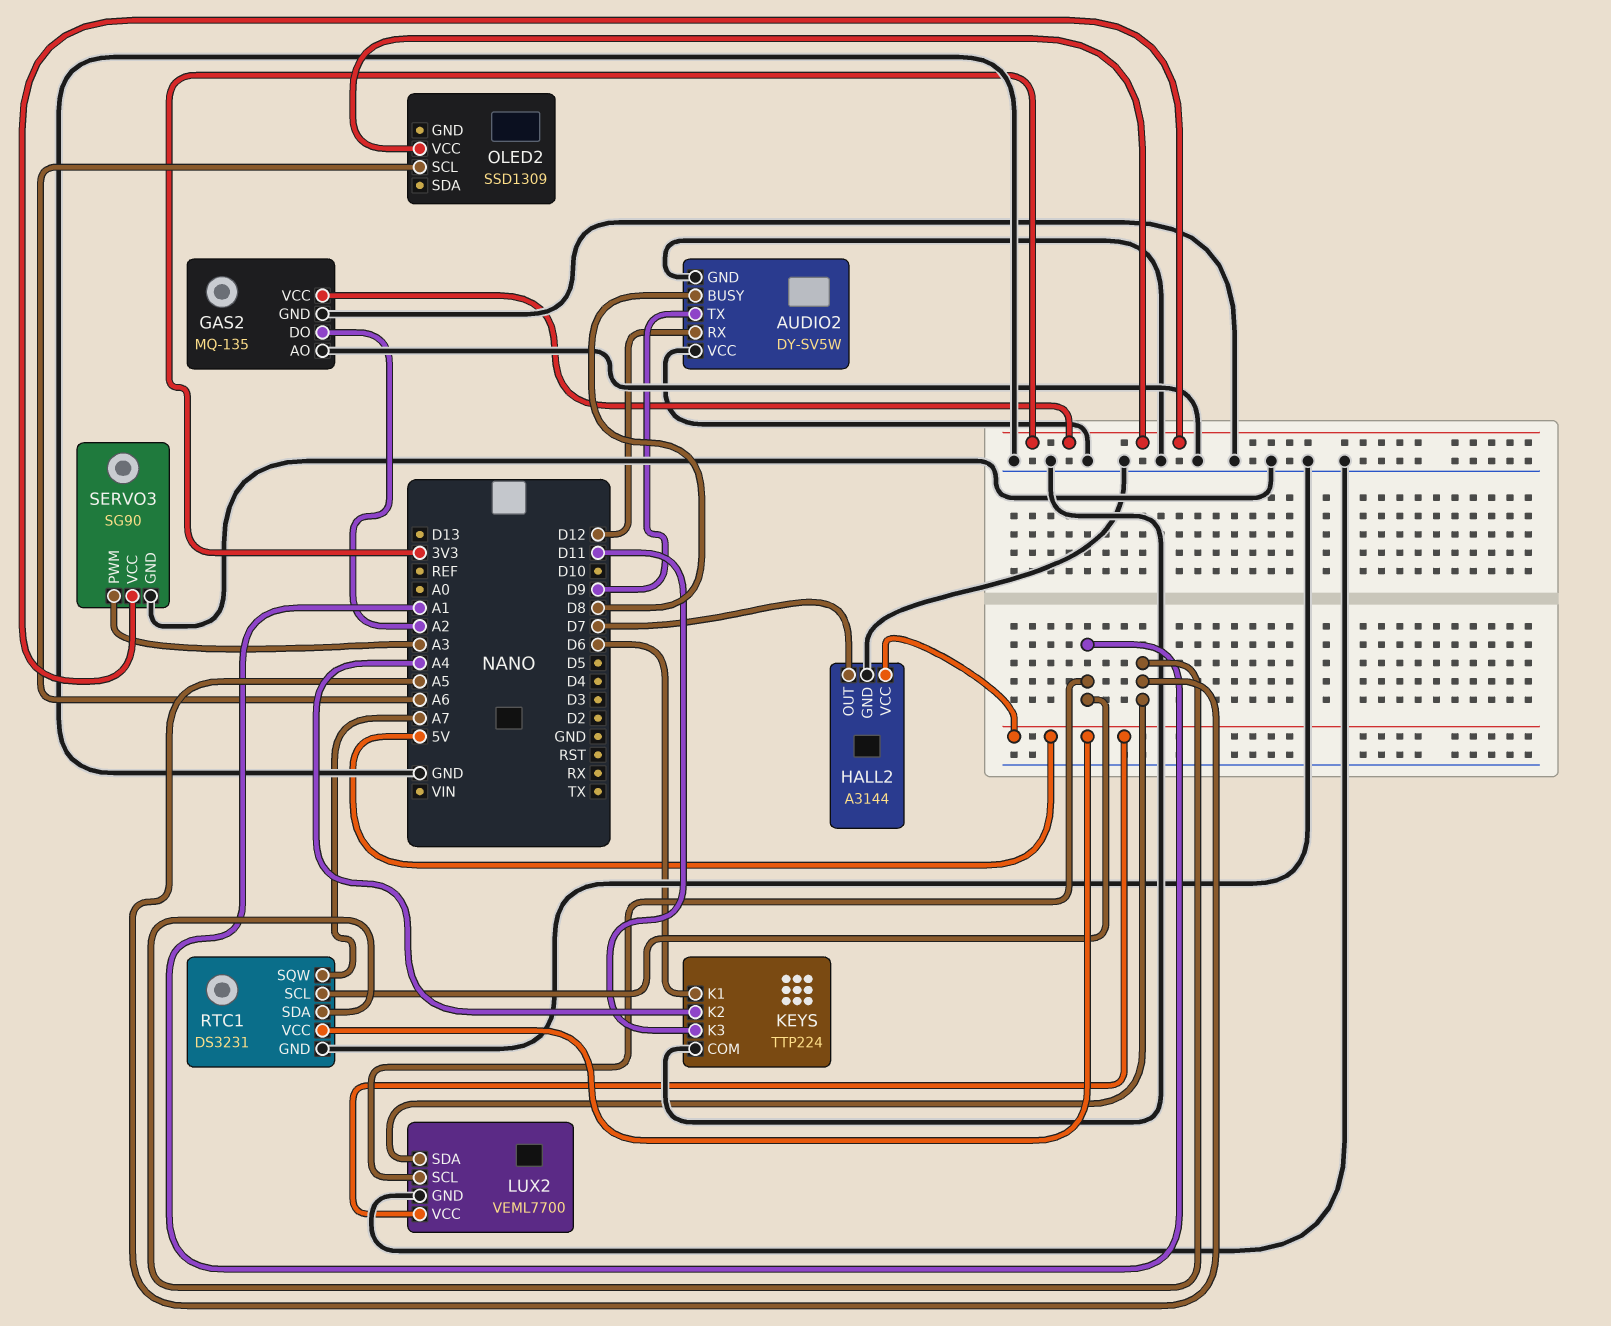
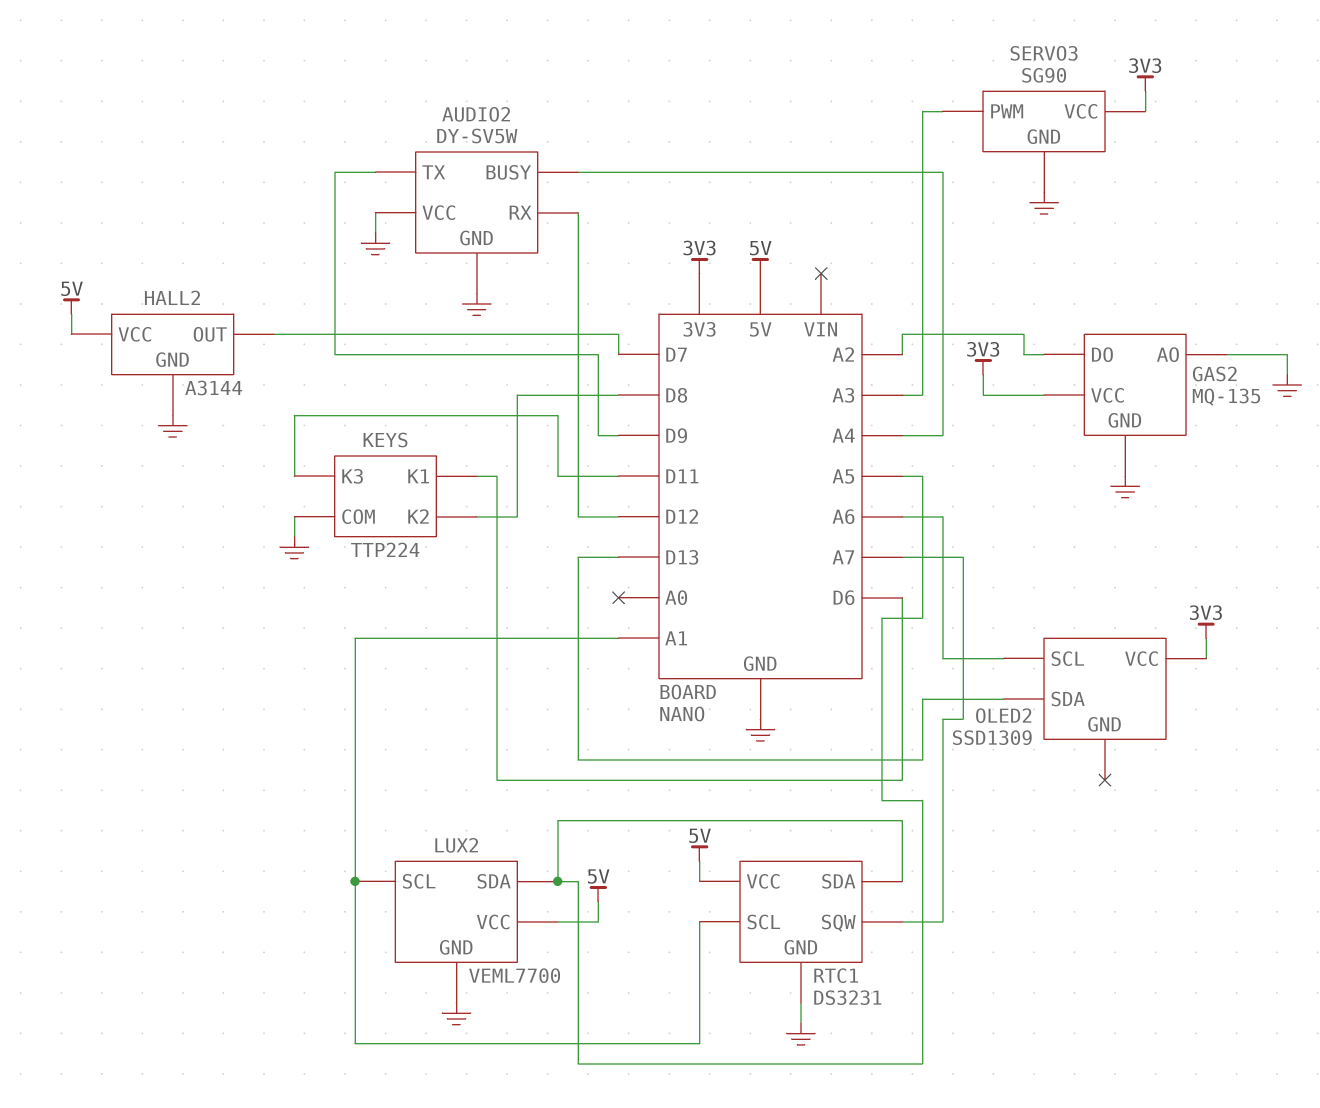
AUDIO2 pin BUSY: D8 -> A4
KEYS pin K2: A4 -> D8
OLED2 pin SDA: none -> D13

